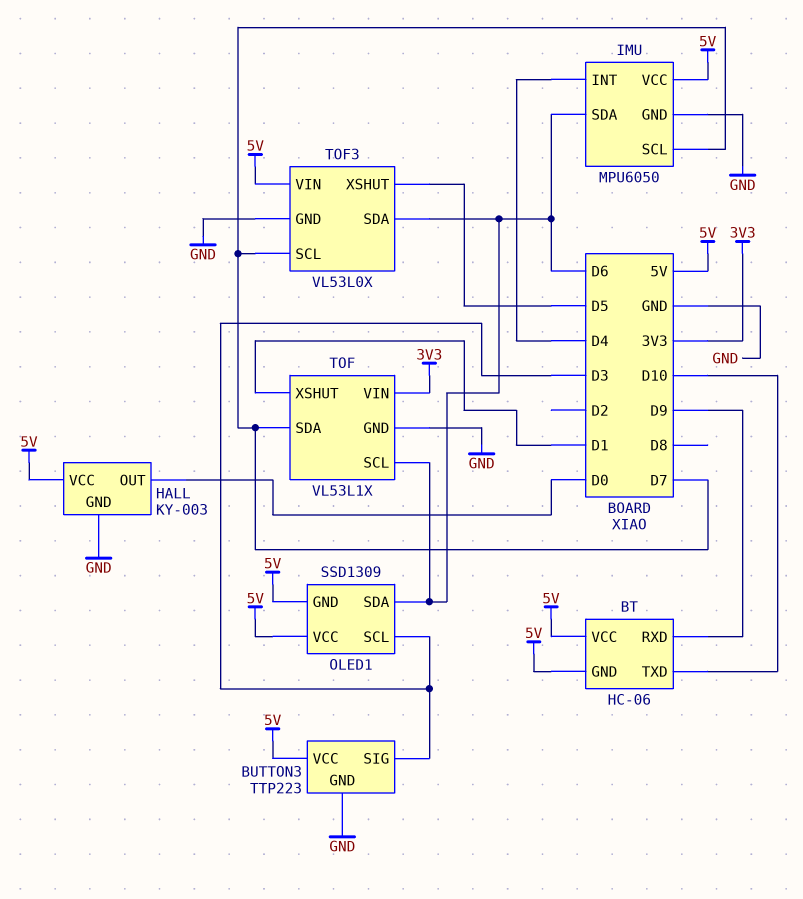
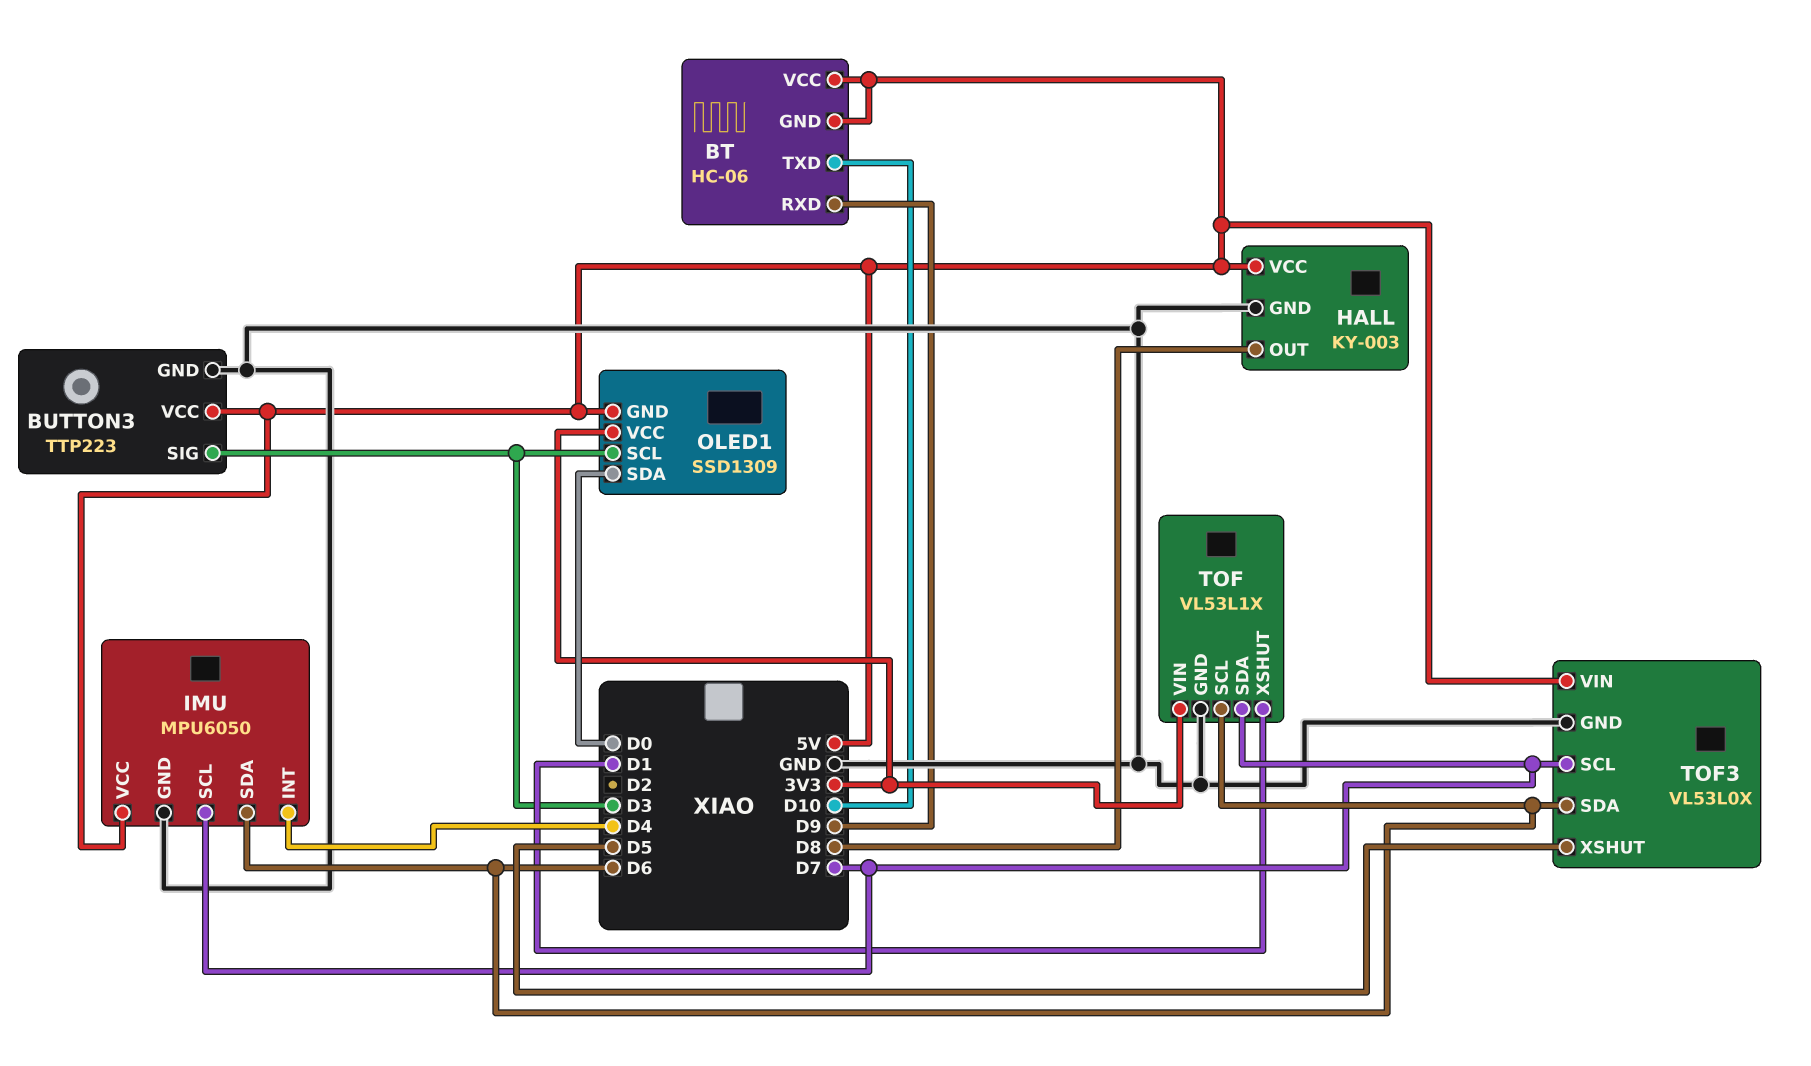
HALL pin OUT: D0 -> D8
OLED1 pin SDA: D6 -> D0
OLED1 pin VCC: 5V -> 3V3

